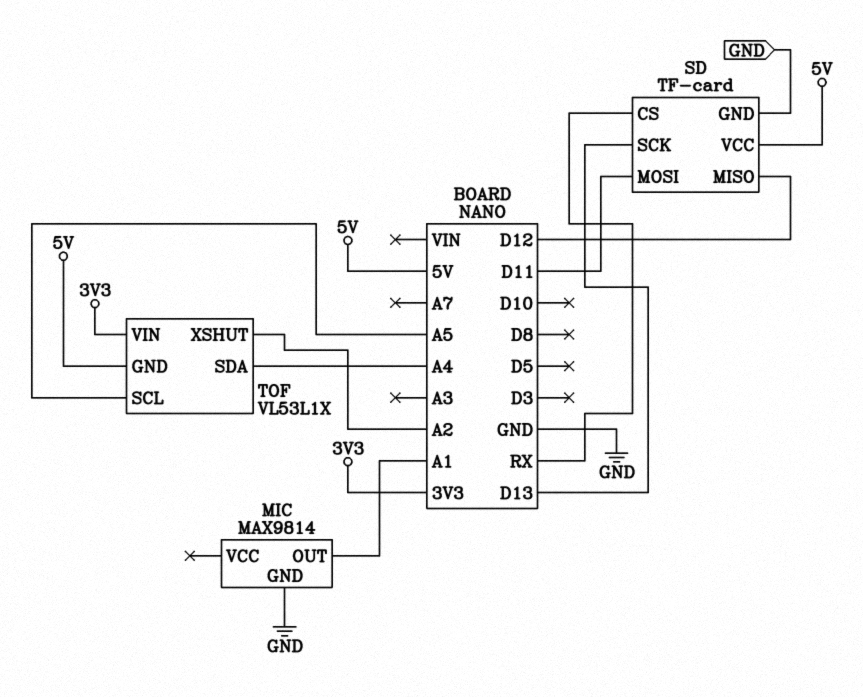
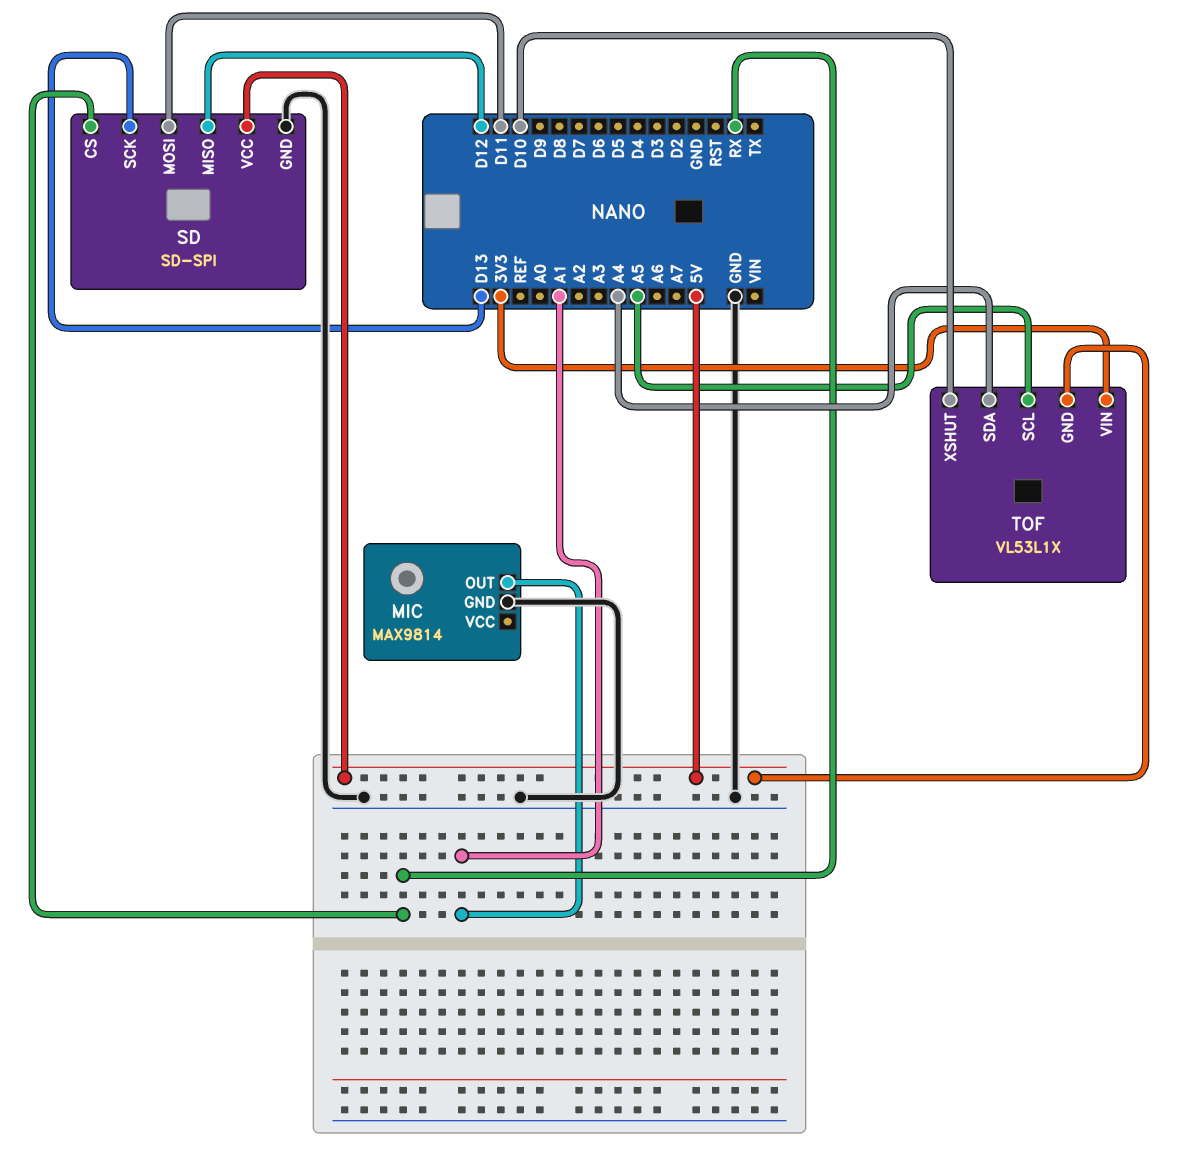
SD: TF-card -> SD-SPI
TOF pin XSHUT: A2 -> D10

